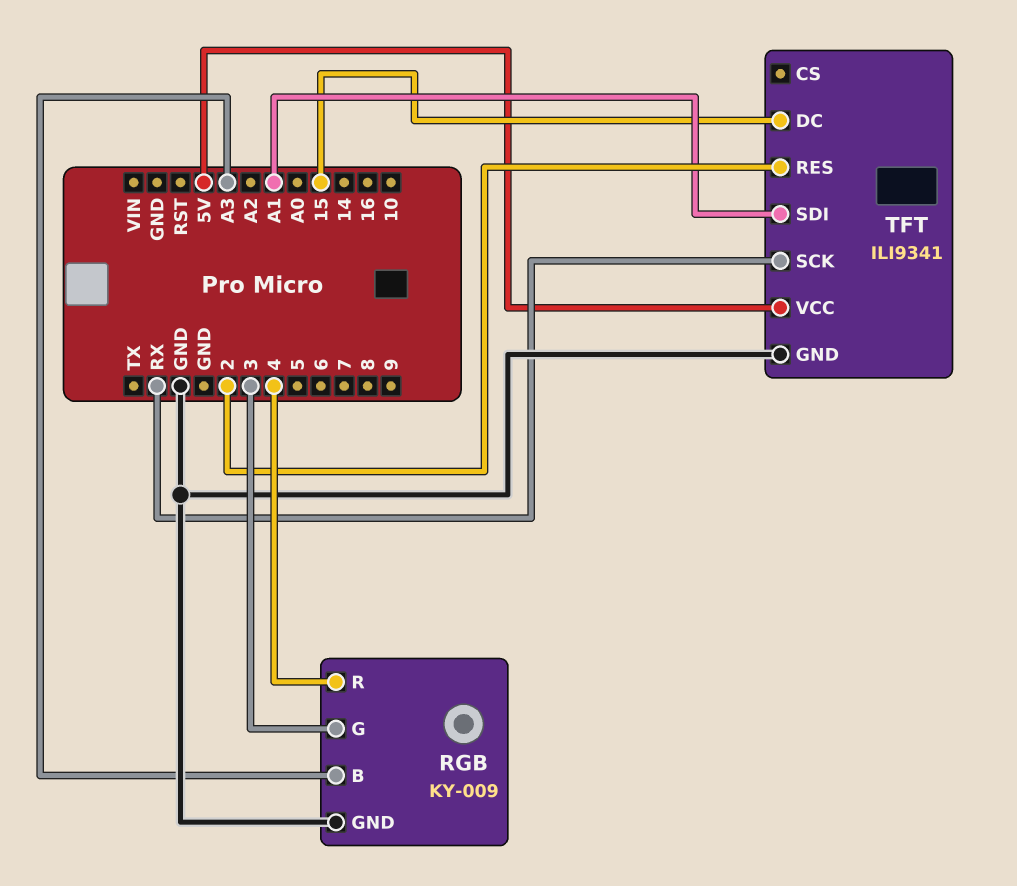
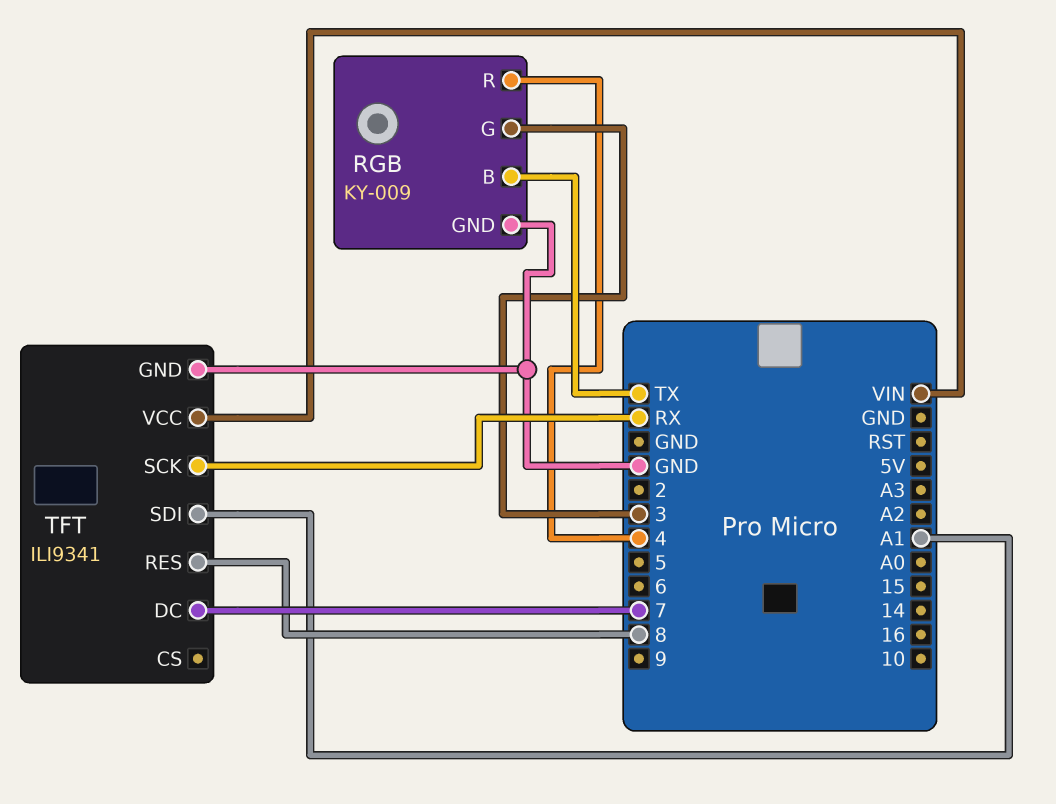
RGB pin B: A3 -> TX
TFT pin DC: 15 -> 7
TFT pin RES: 2 -> 8
TFT pin VCC: 5V -> VIN

